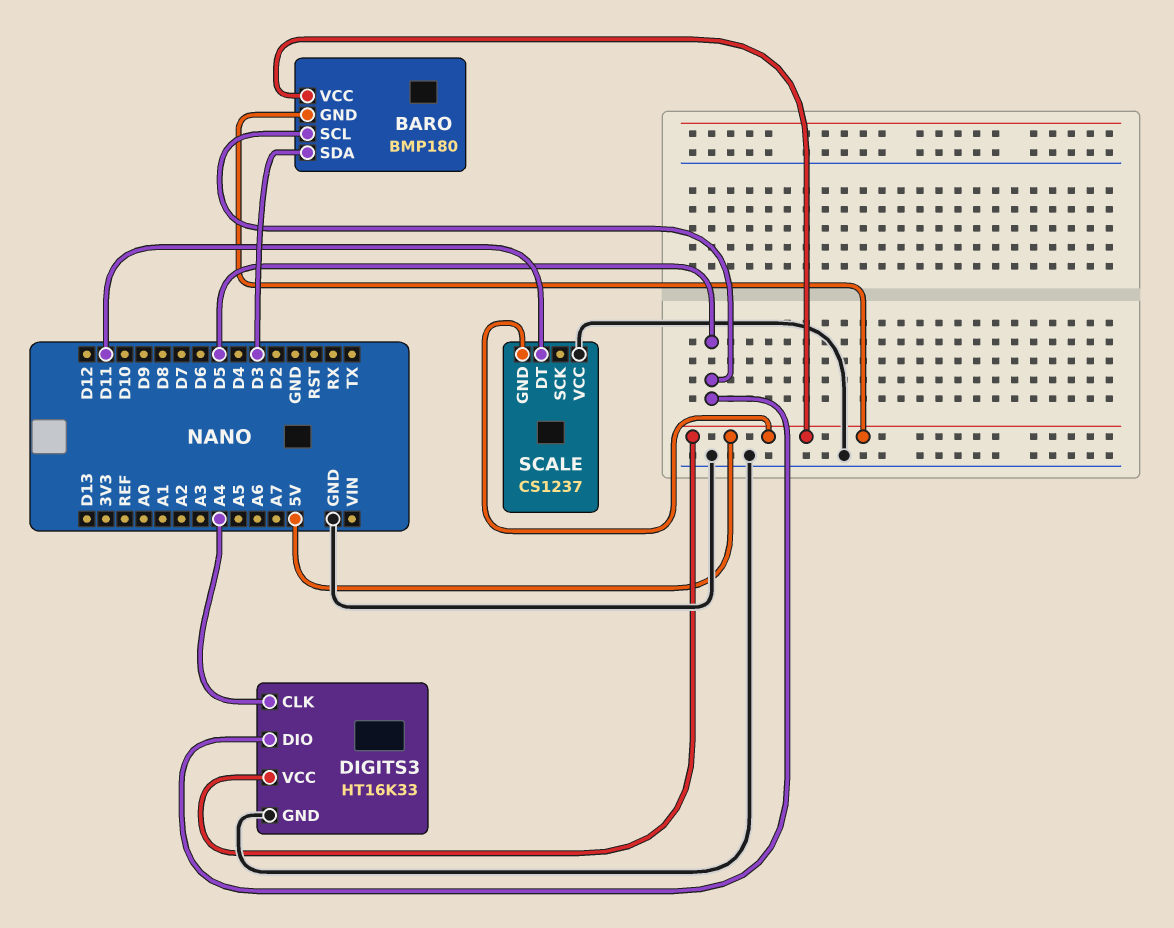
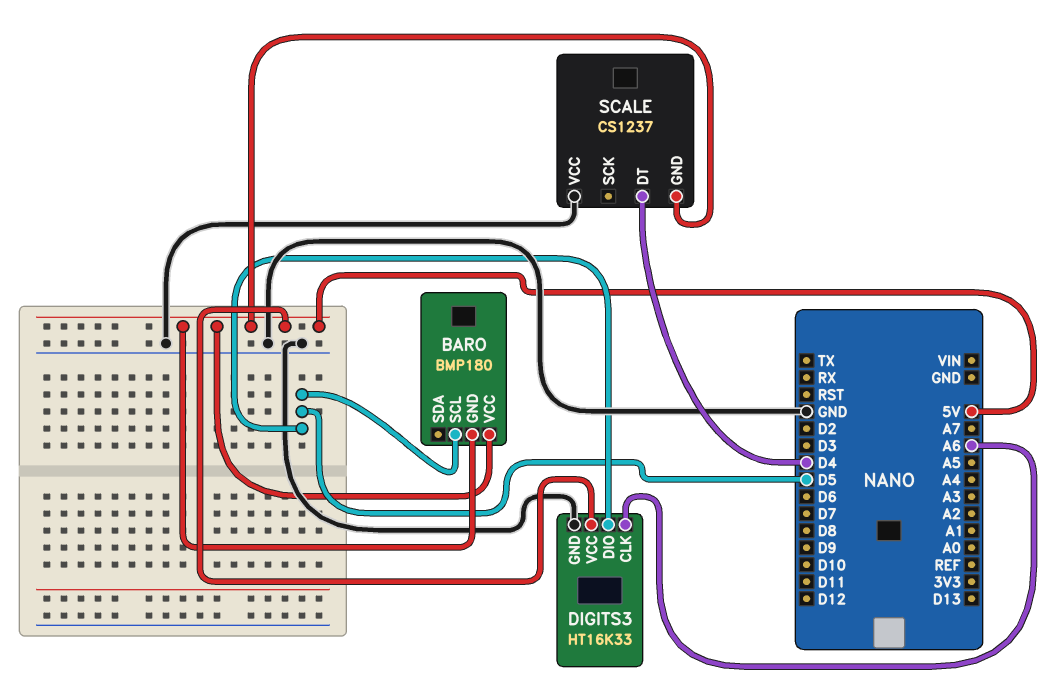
BARO pin SDA: D3 -> none
DIGITS3 pin CLK: A4 -> A6
SCALE pin DT: D11 -> D4

